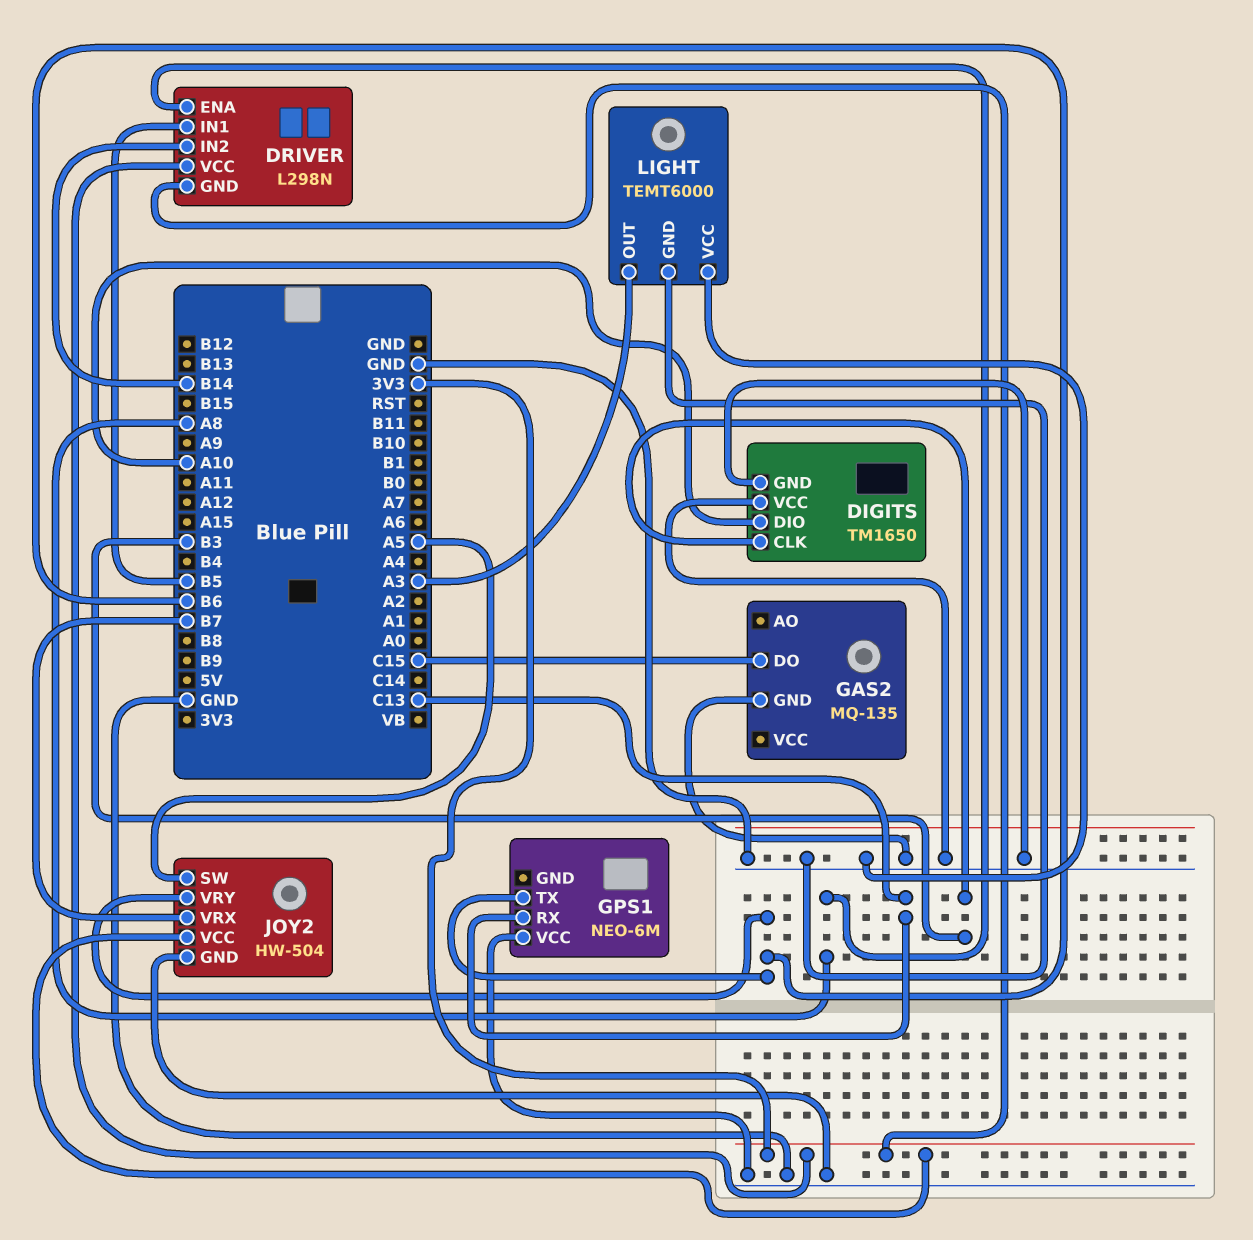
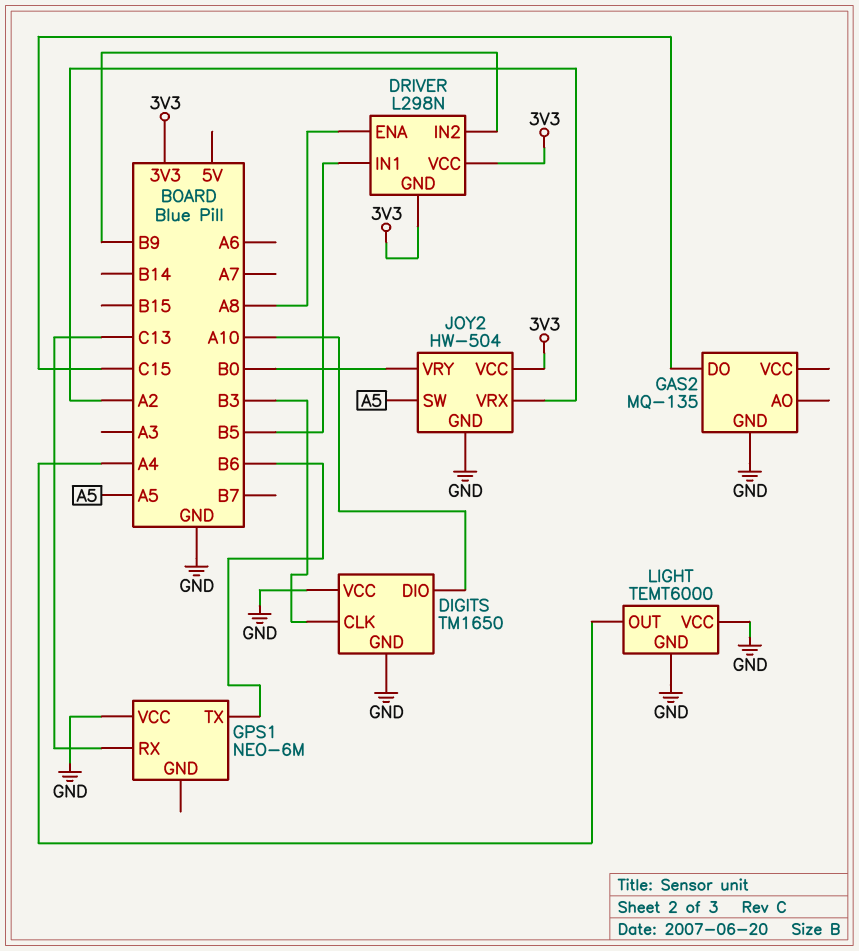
DRIVER pin IN2: B14 -> B9
JOY2 pin VRX: B7 -> A2
JOY2 pin VRY: B6 -> B0
LIGHT pin OUT: A3 -> A4

